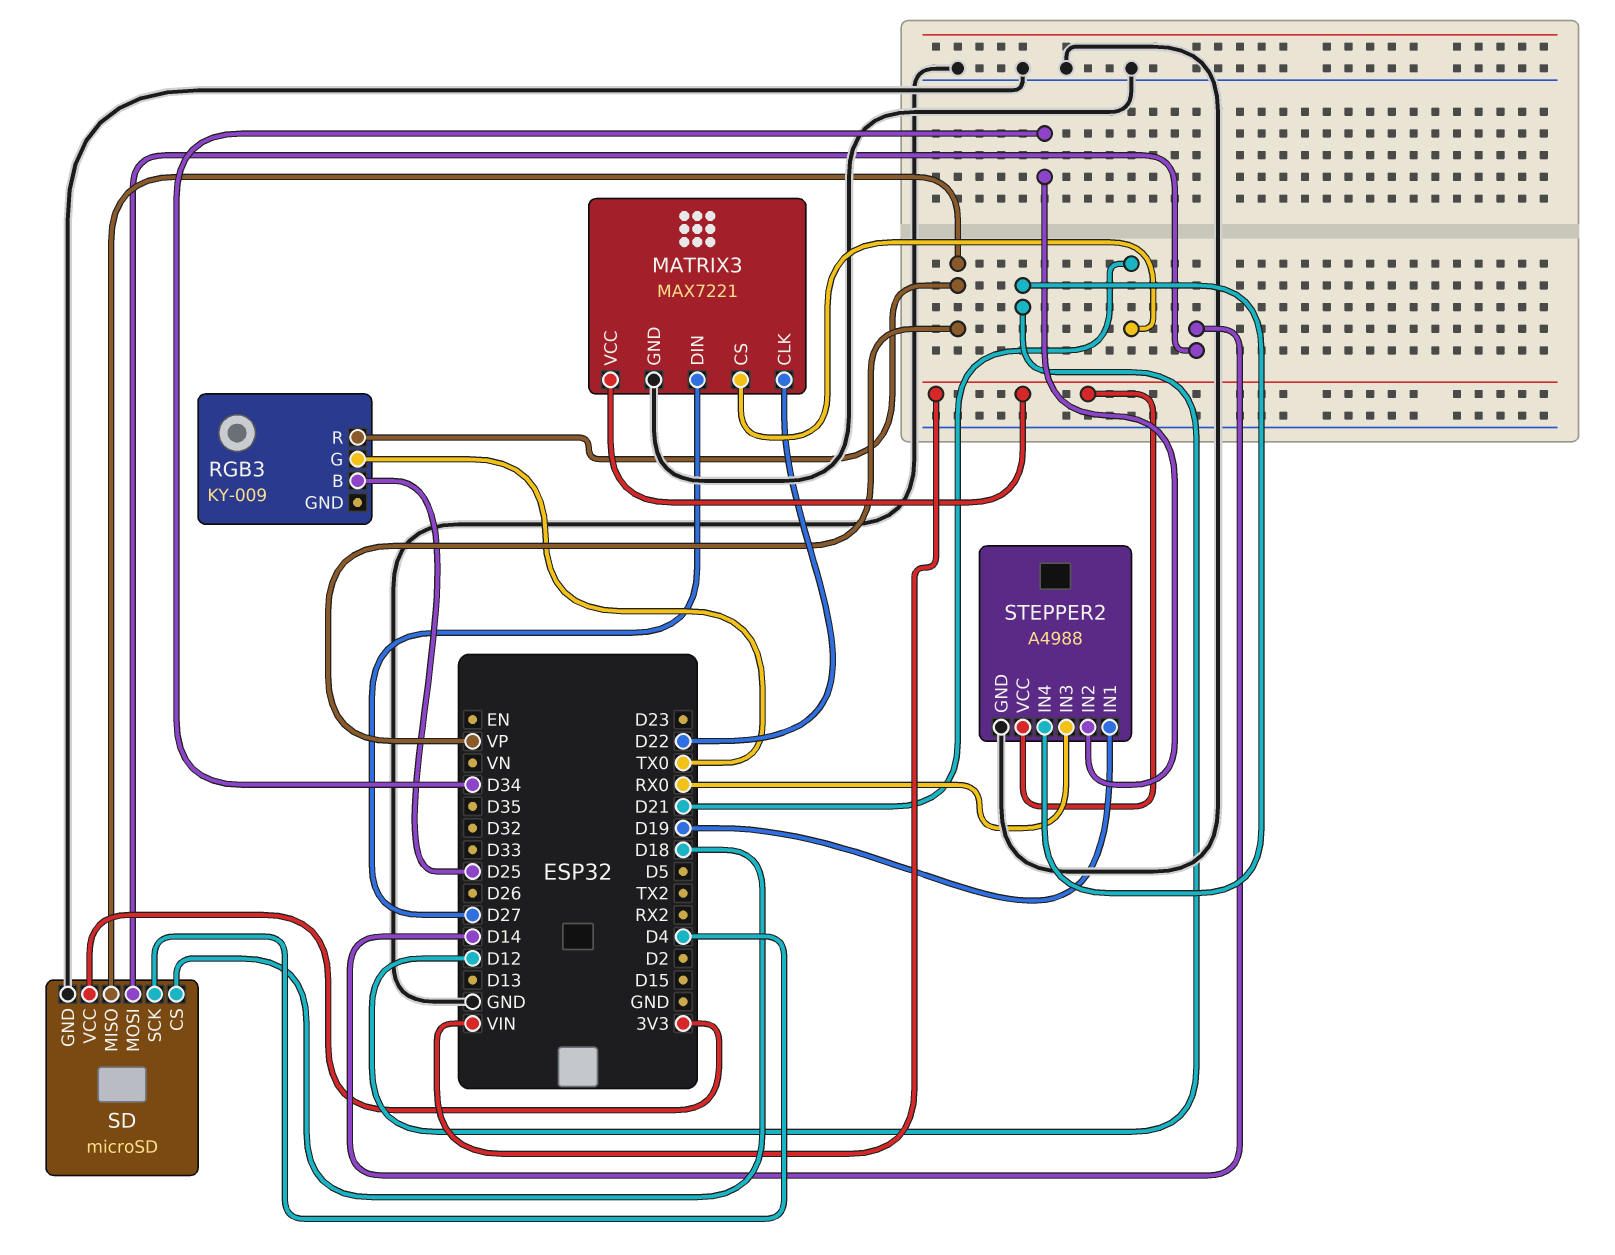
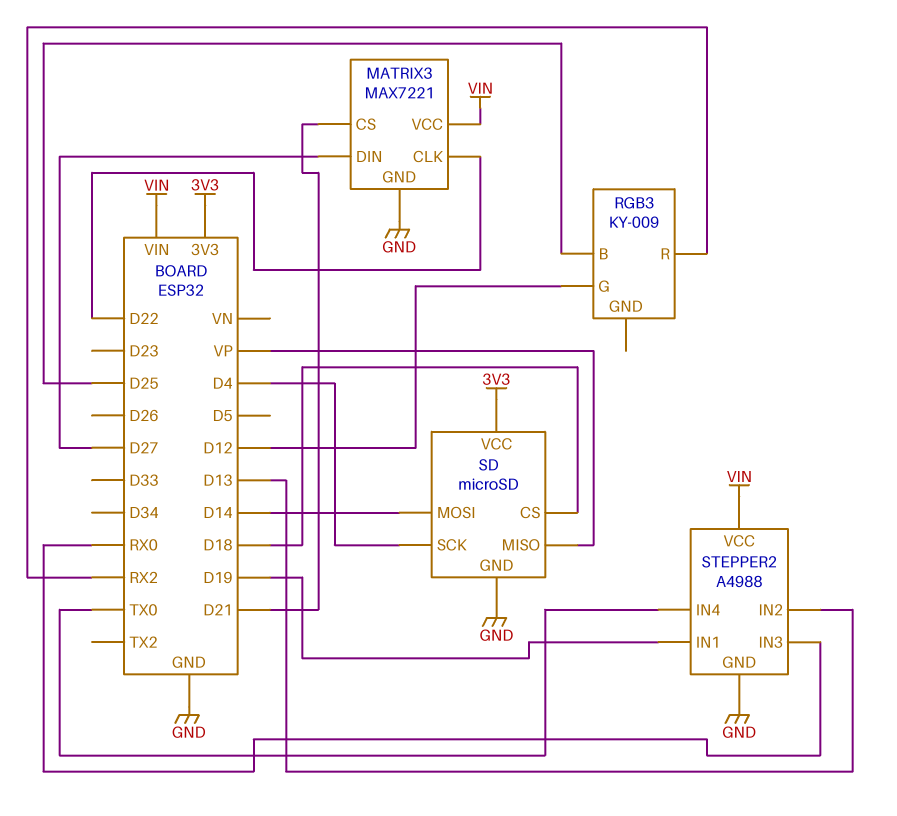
RGB3 pin G: TX0 -> D12
RGB3 pin R: VP -> RX2
STEPPER2 pin IN2: D34 -> D13
STEPPER2 pin IN4: D12 -> TX0

